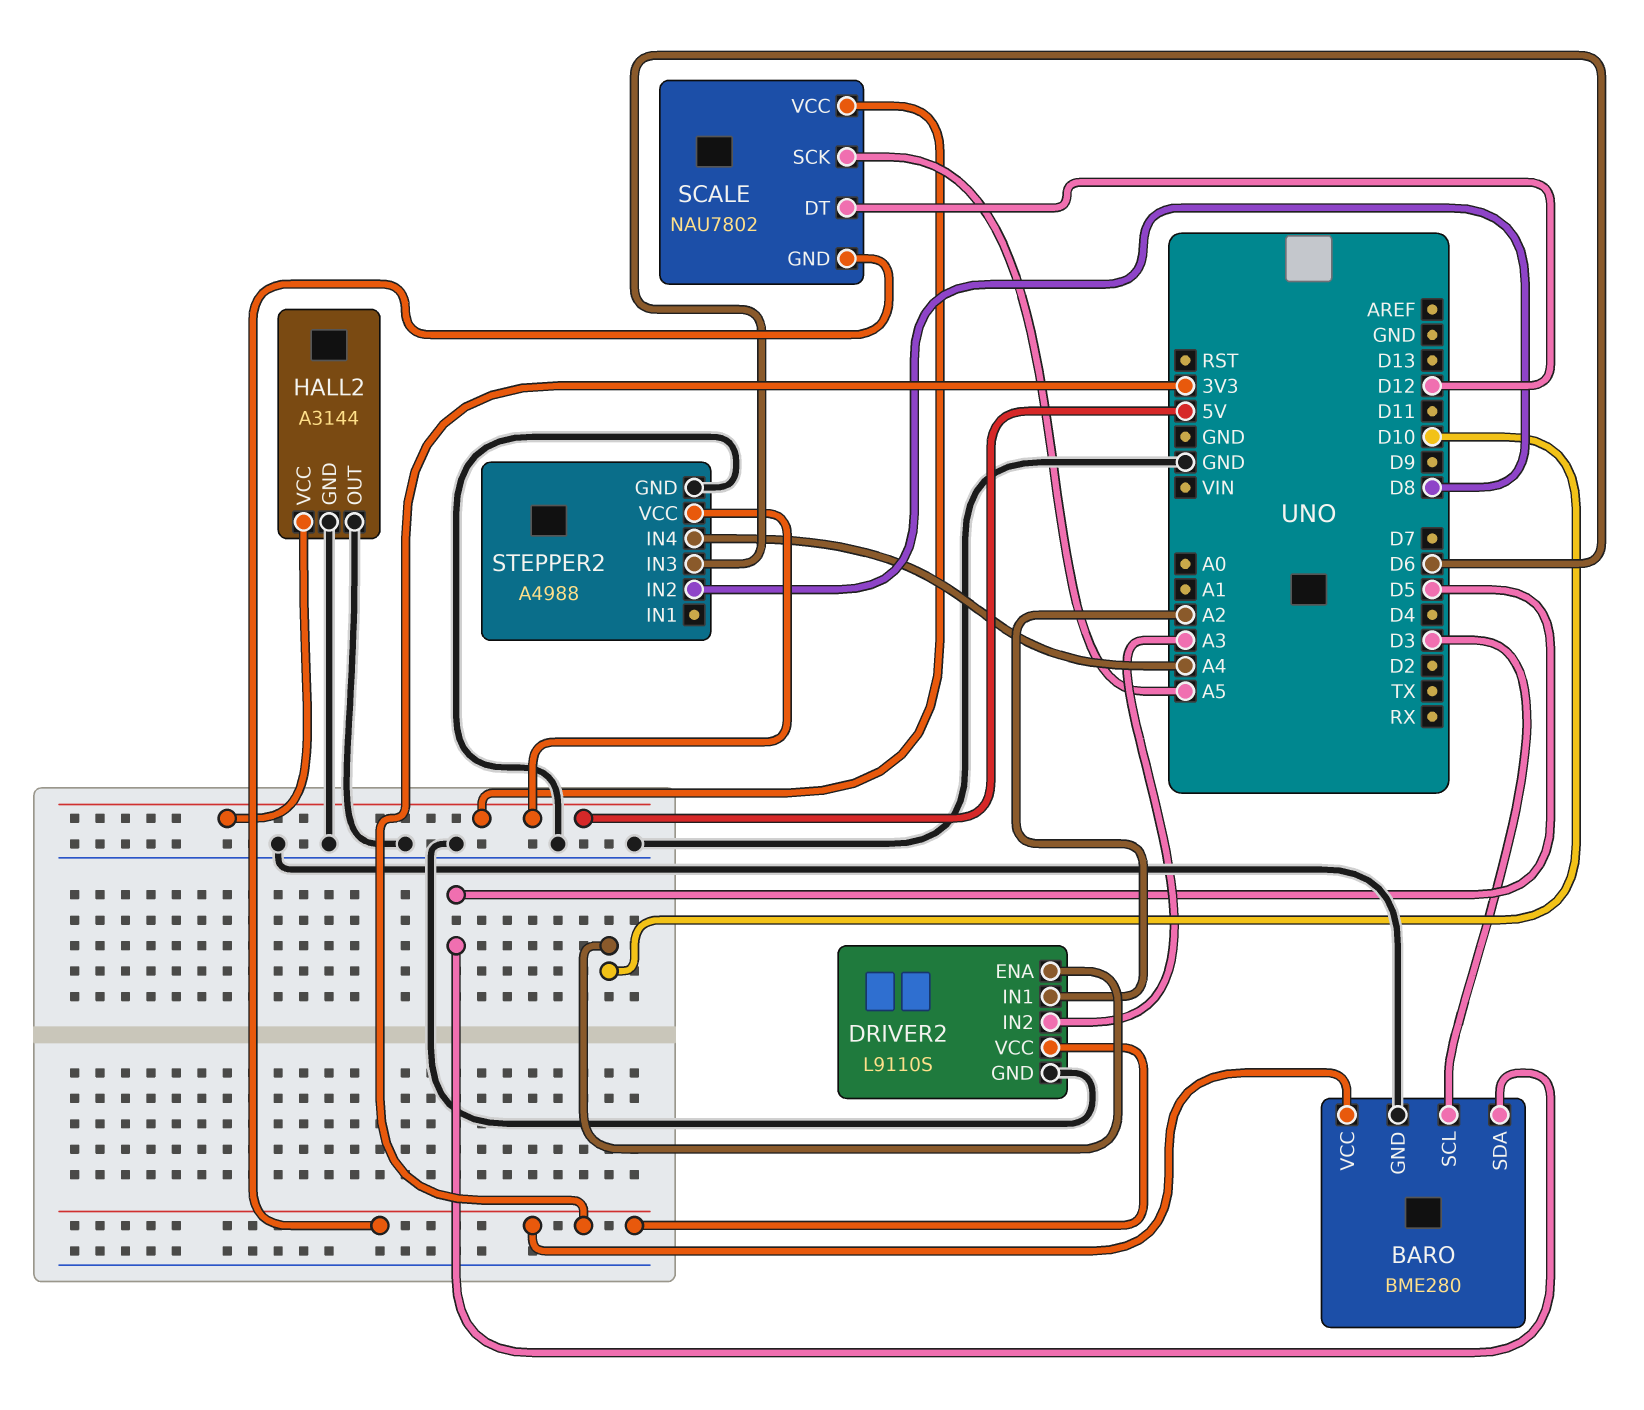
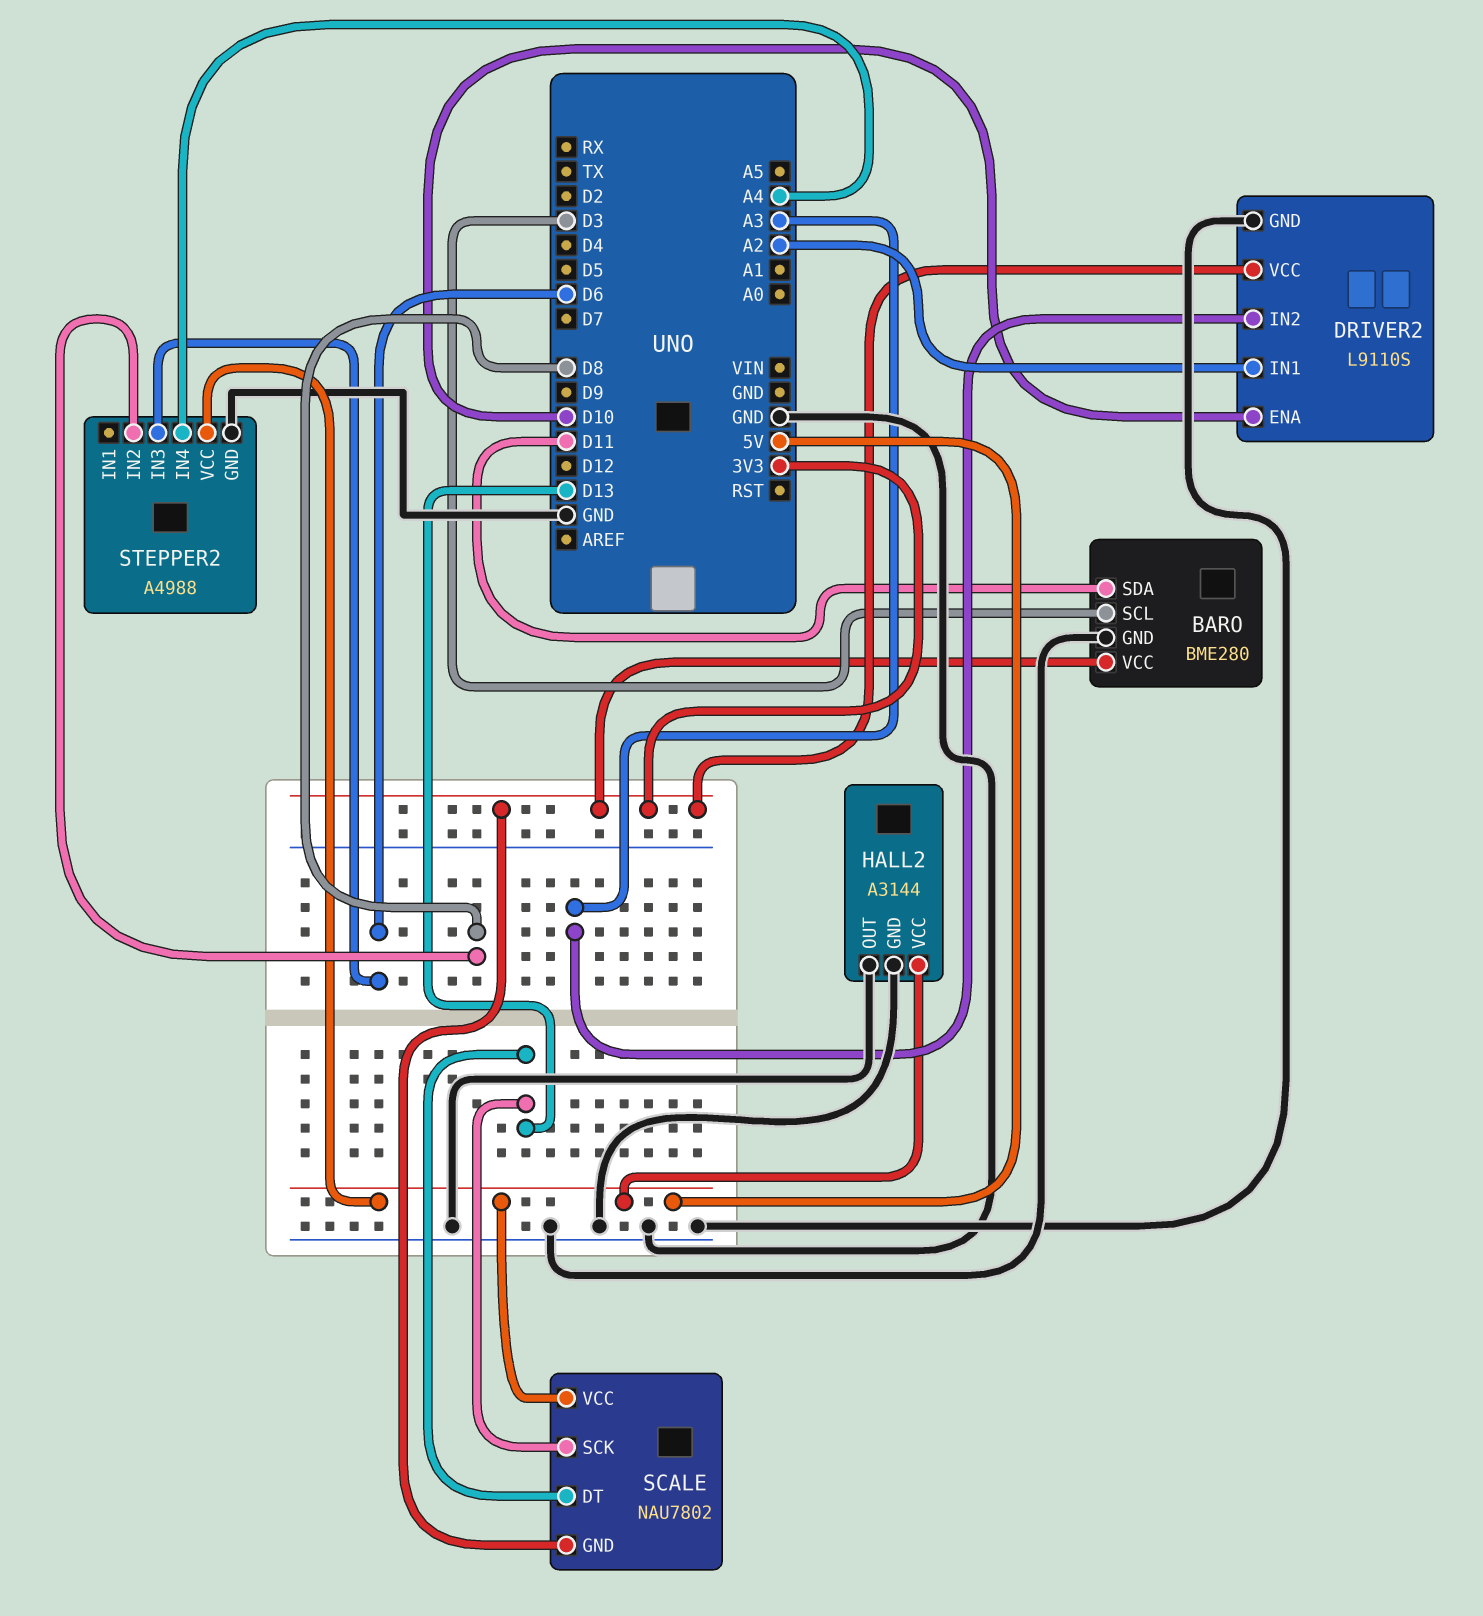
BARO pin SDA: D5 -> D11
SCALE pin DT: D12 -> D13
SCALE pin SCK: A5 -> D13

